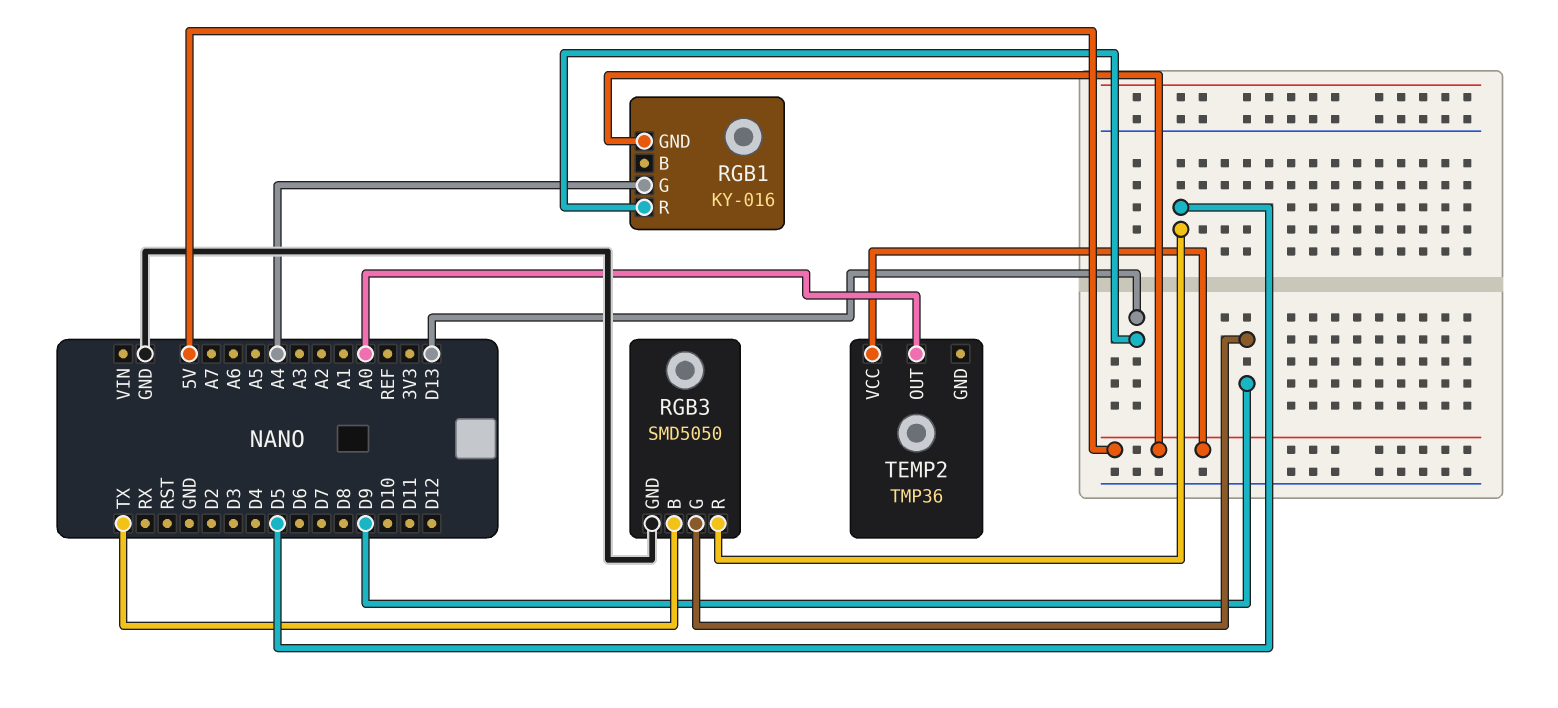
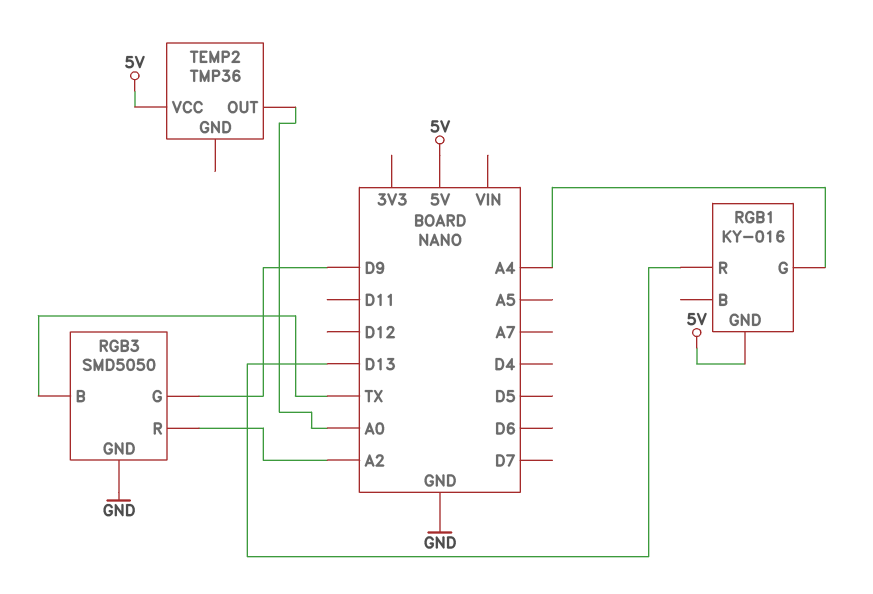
RGB3 pin R: D5 -> A2

